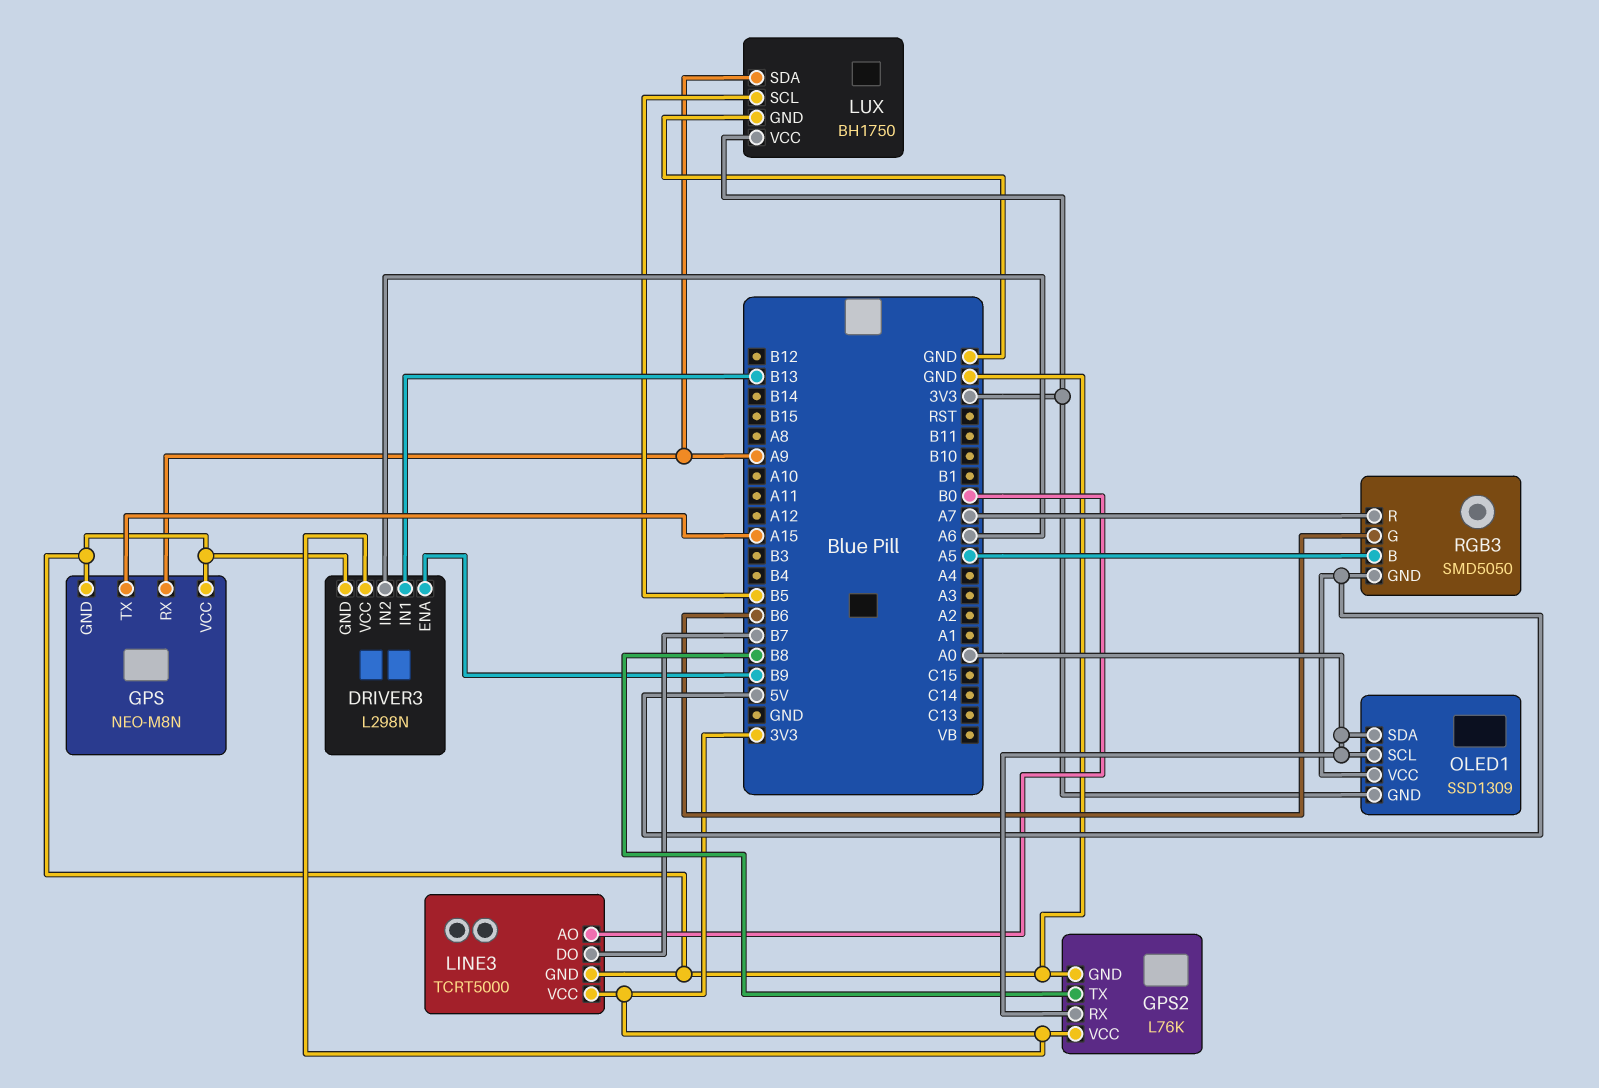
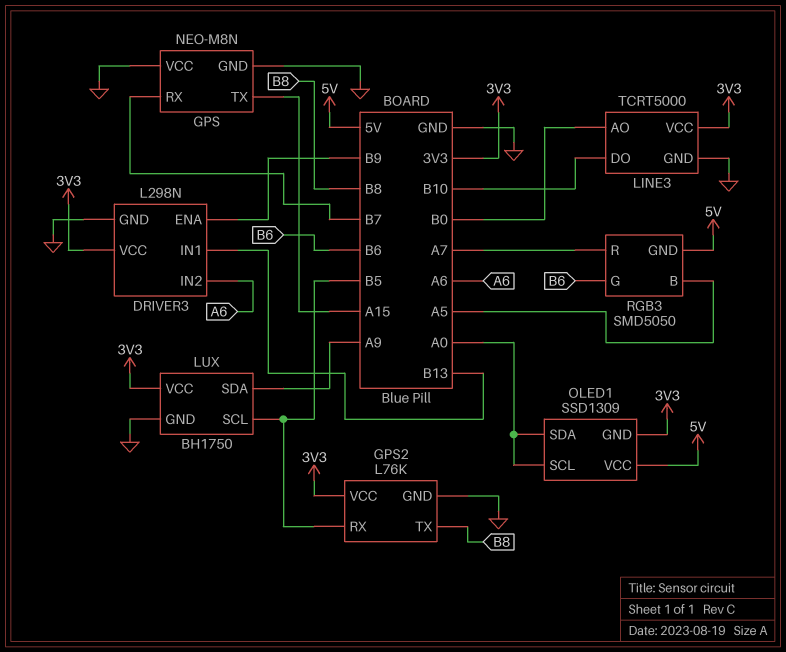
GPS pin RX: A9 -> B7
GPS2 pin RX: A0 -> B5
LINE3 pin DO: B7 -> B10

